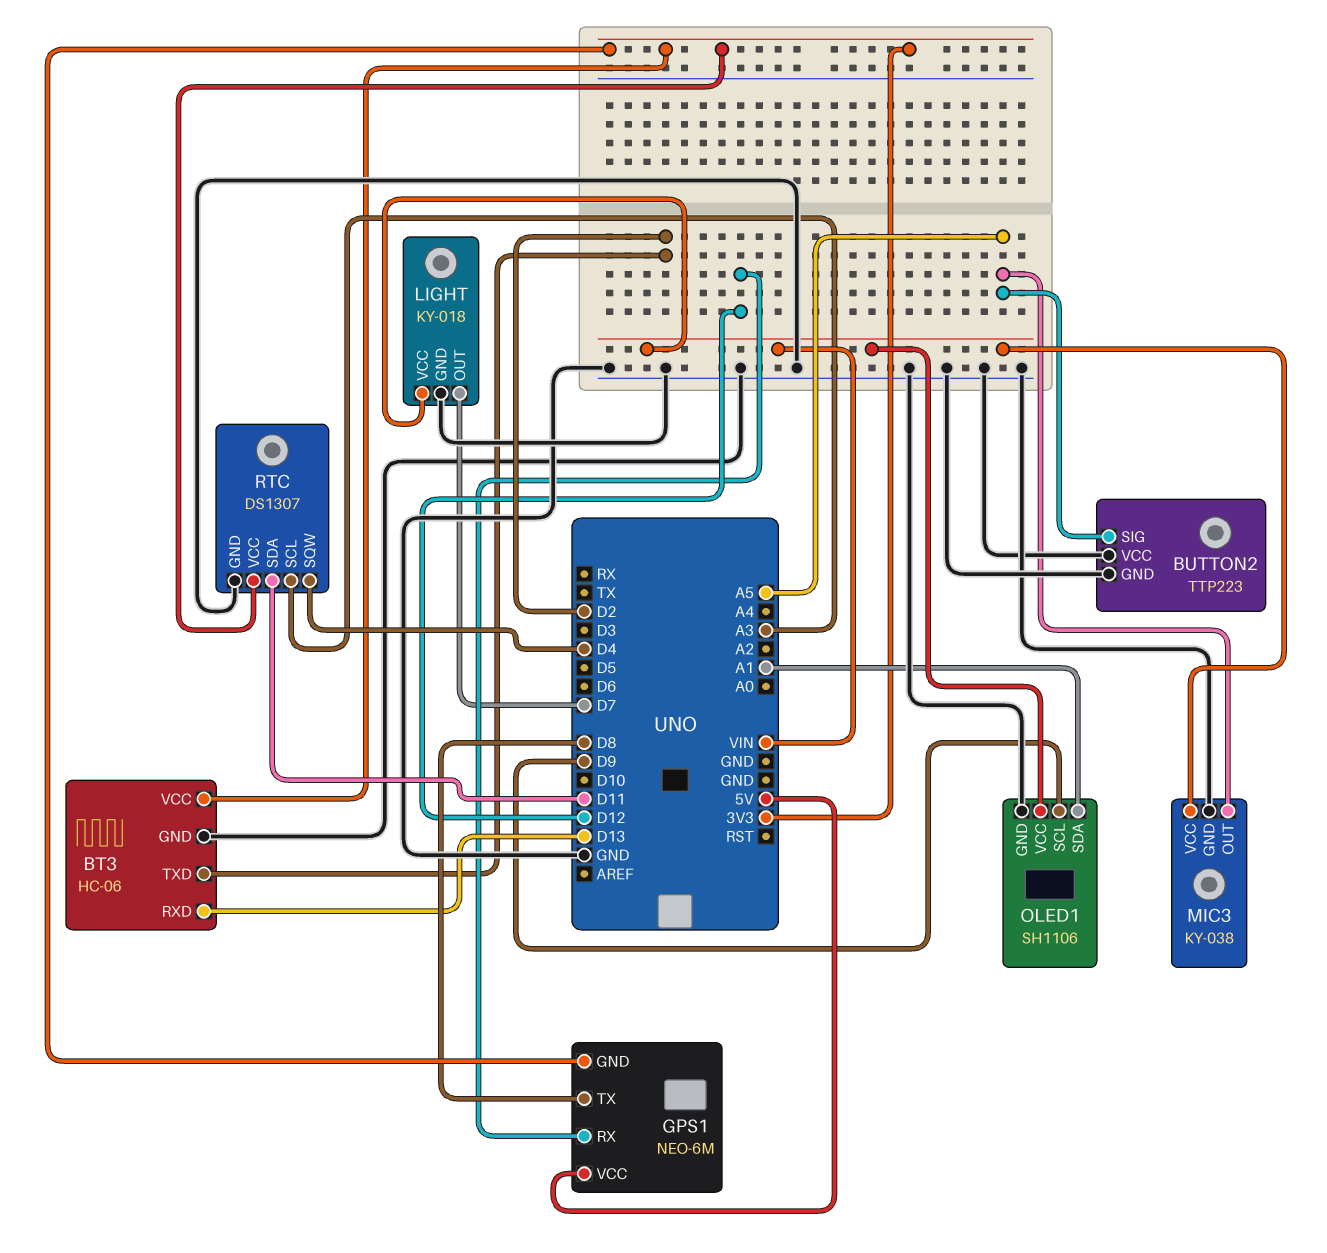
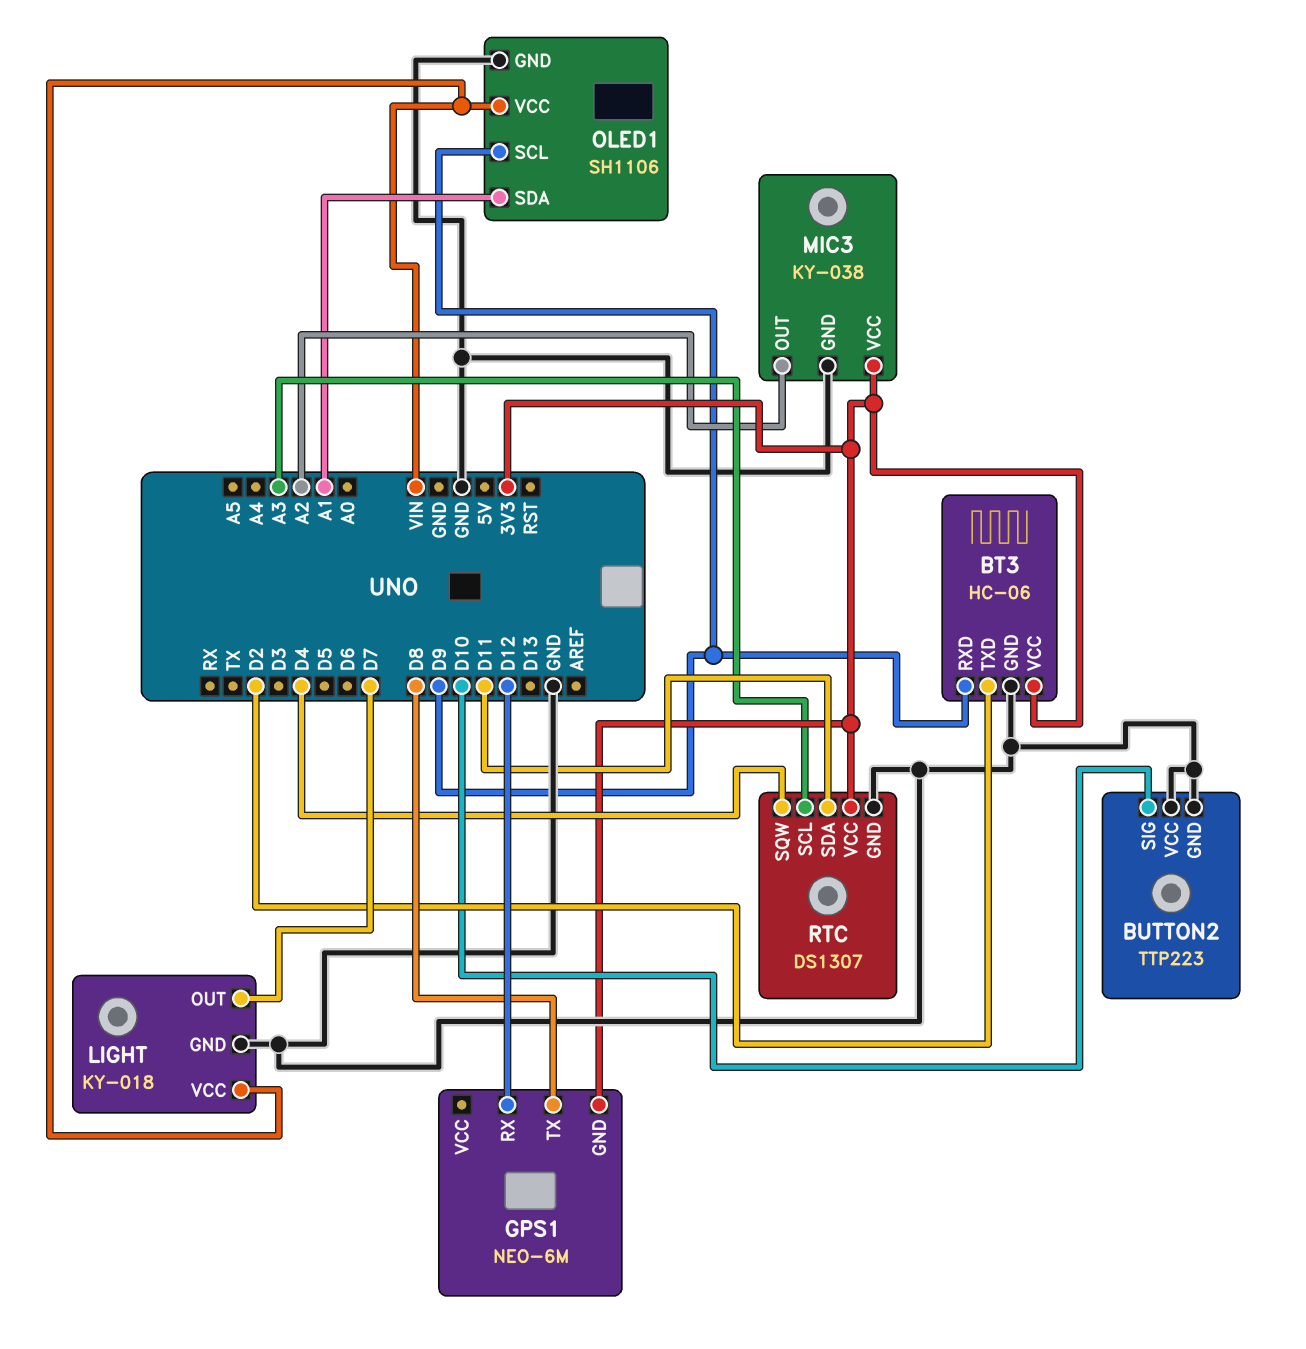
BT3 pin RXD: D13 -> D9
BUTTON2 pin SIG: A5 -> D10
GPS1 pin VCC: 5V -> none
MIC3 pin OUT: A5 -> A2
MIC3 pin VCC: VIN -> 3V3

